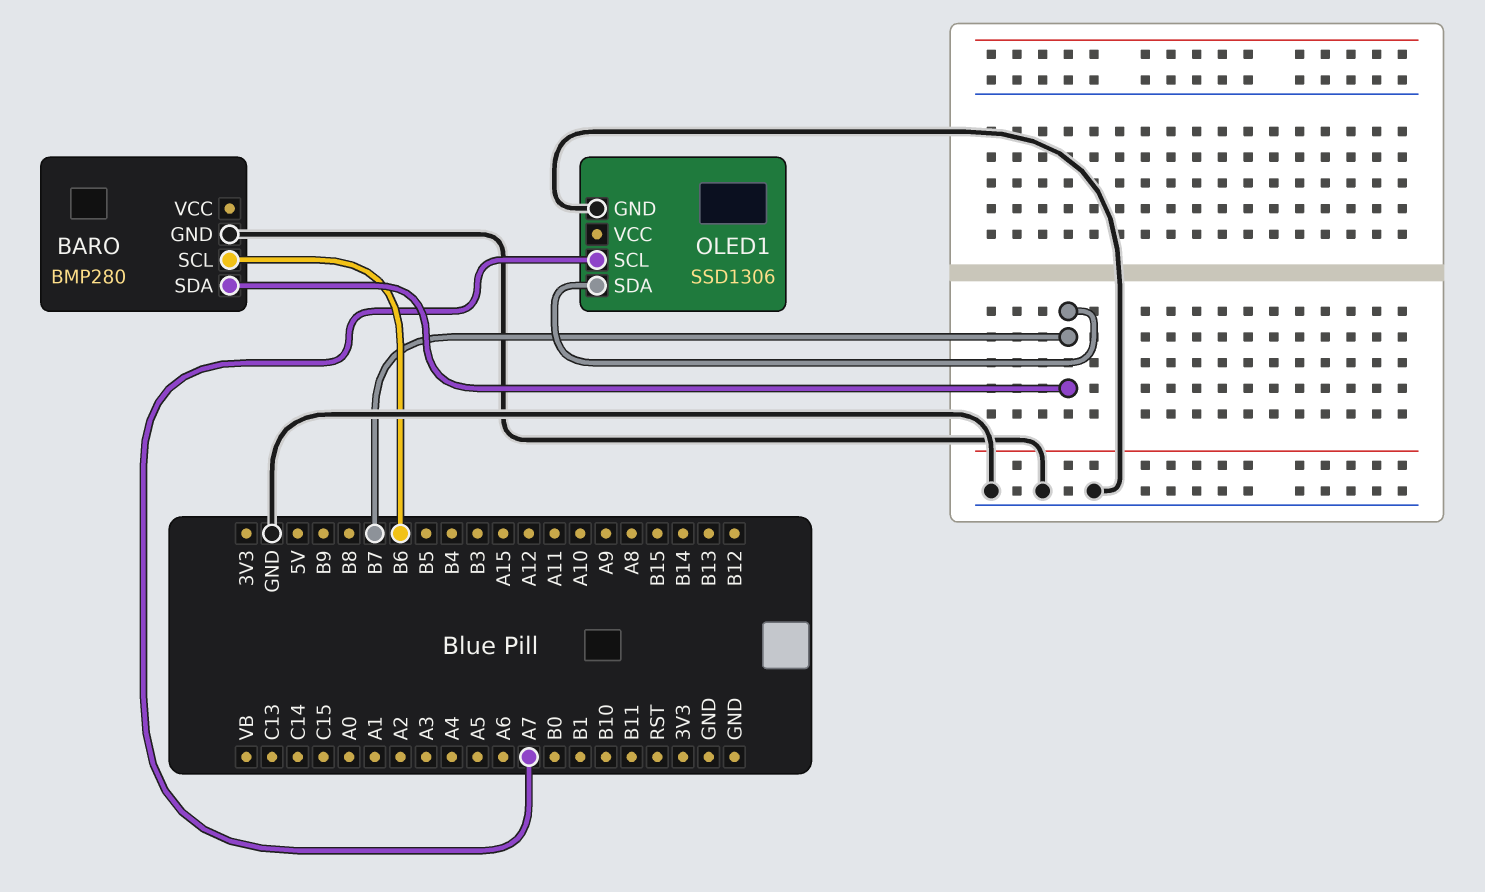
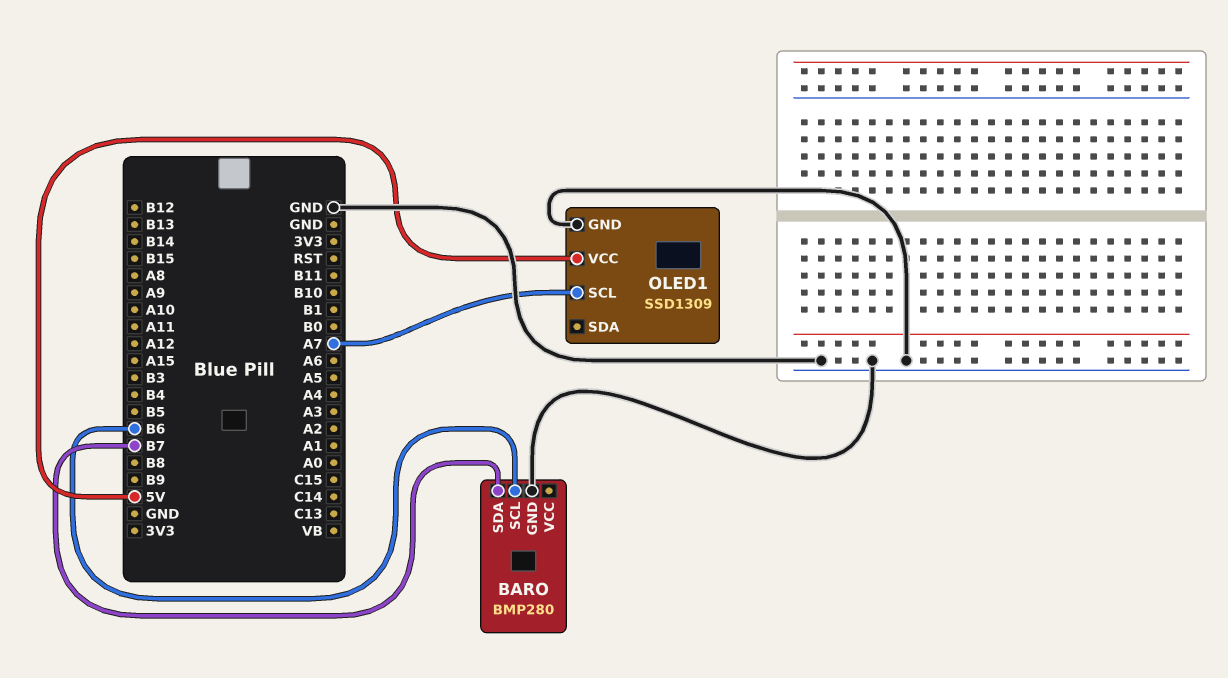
OLED1: SSD1306 -> SSD1309
OLED1 pin SDA: B7 -> none
OLED1 pin VCC: none -> 5V

